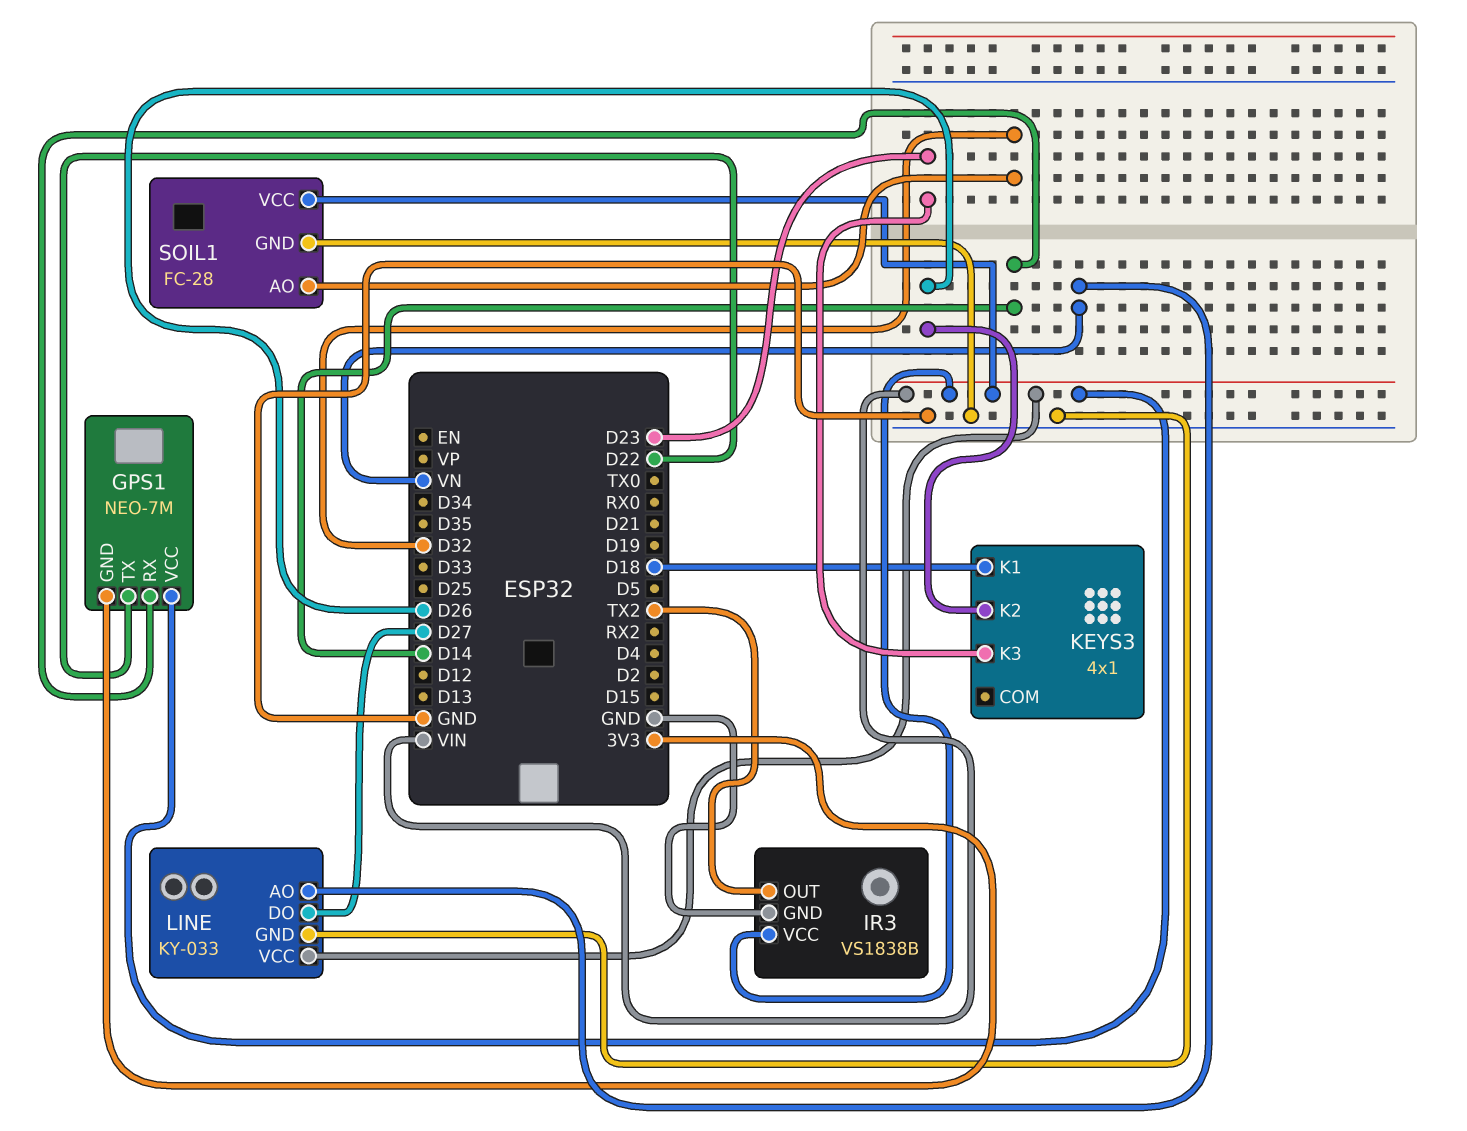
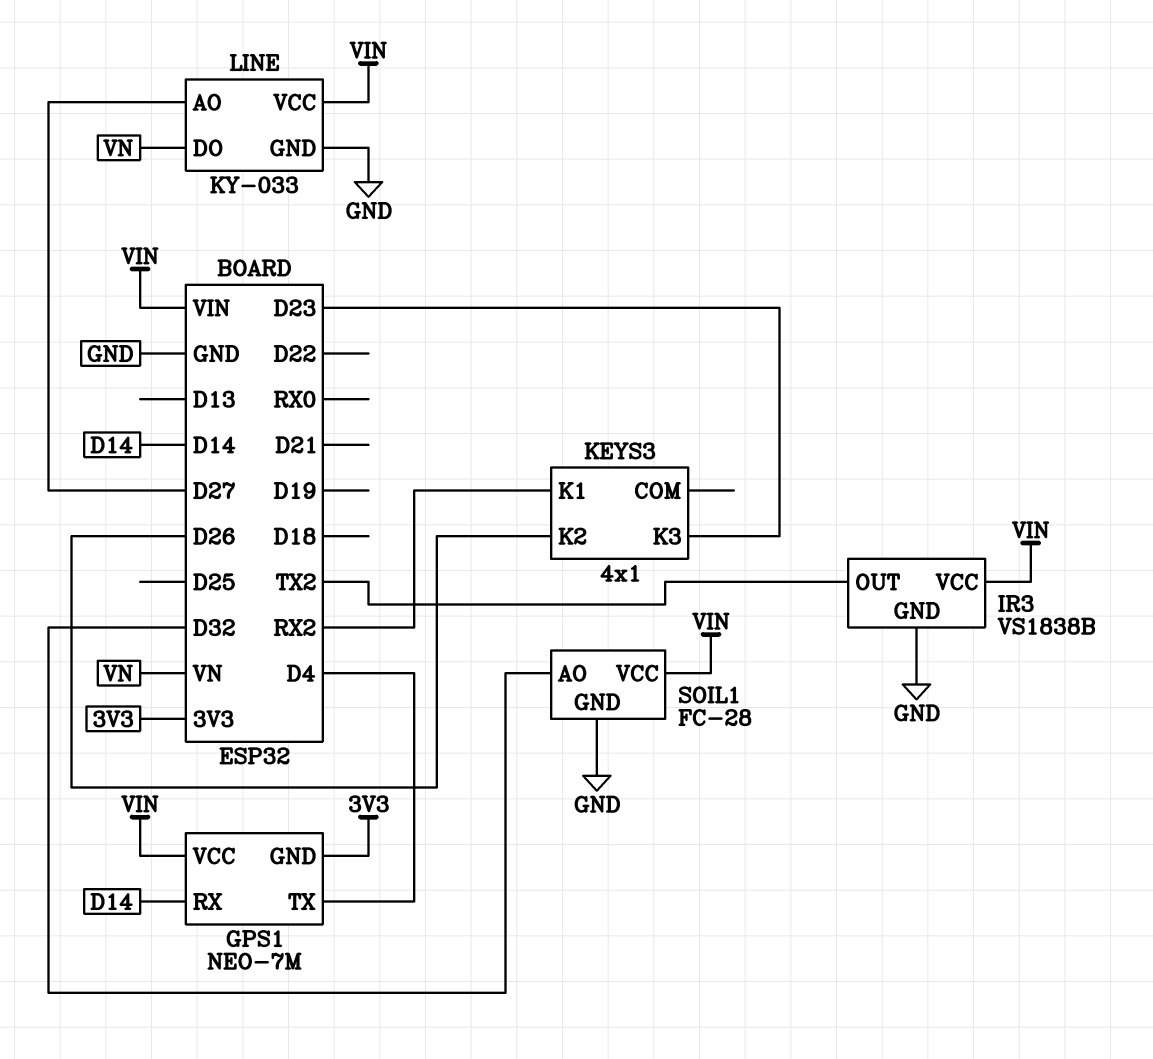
GPS1 pin TX: D22 -> D4
KEYS3 pin K1: D18 -> RX2
LINE pin AO: VN -> D27
LINE pin DO: D27 -> VN

